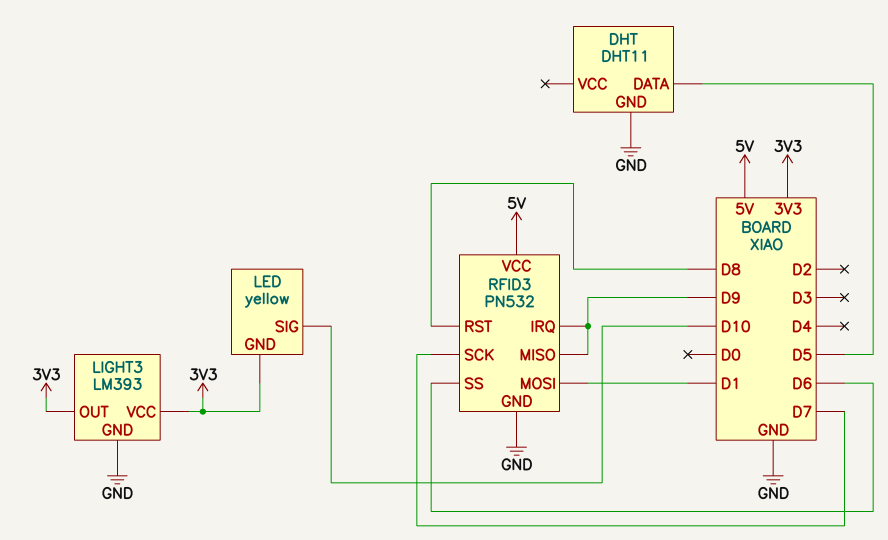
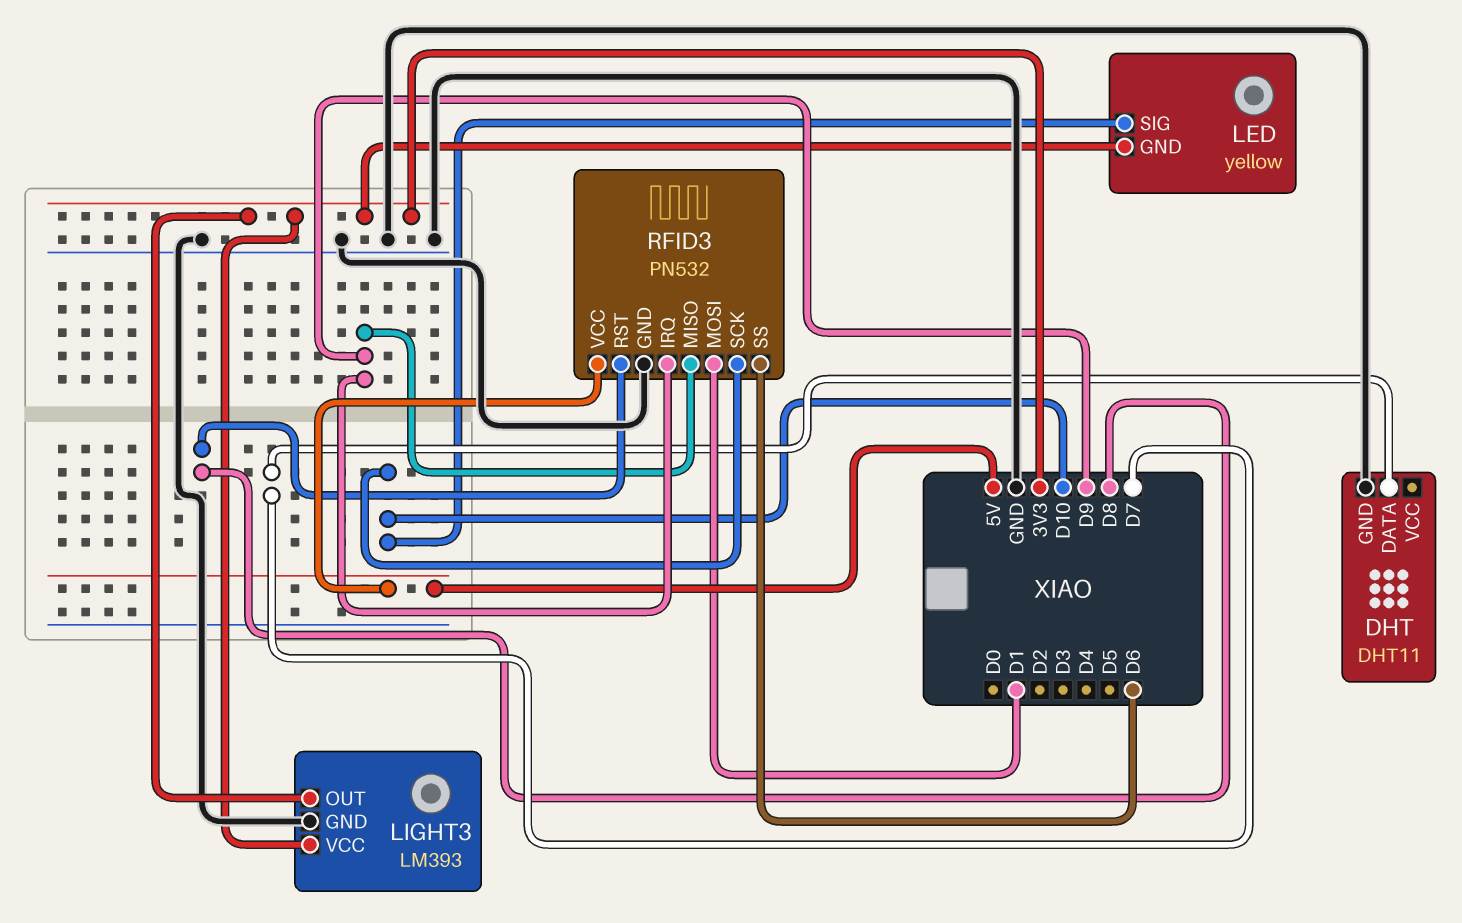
DHT pin DATA: D5 -> D7
RFID3 pin SCK: D7 -> D10

